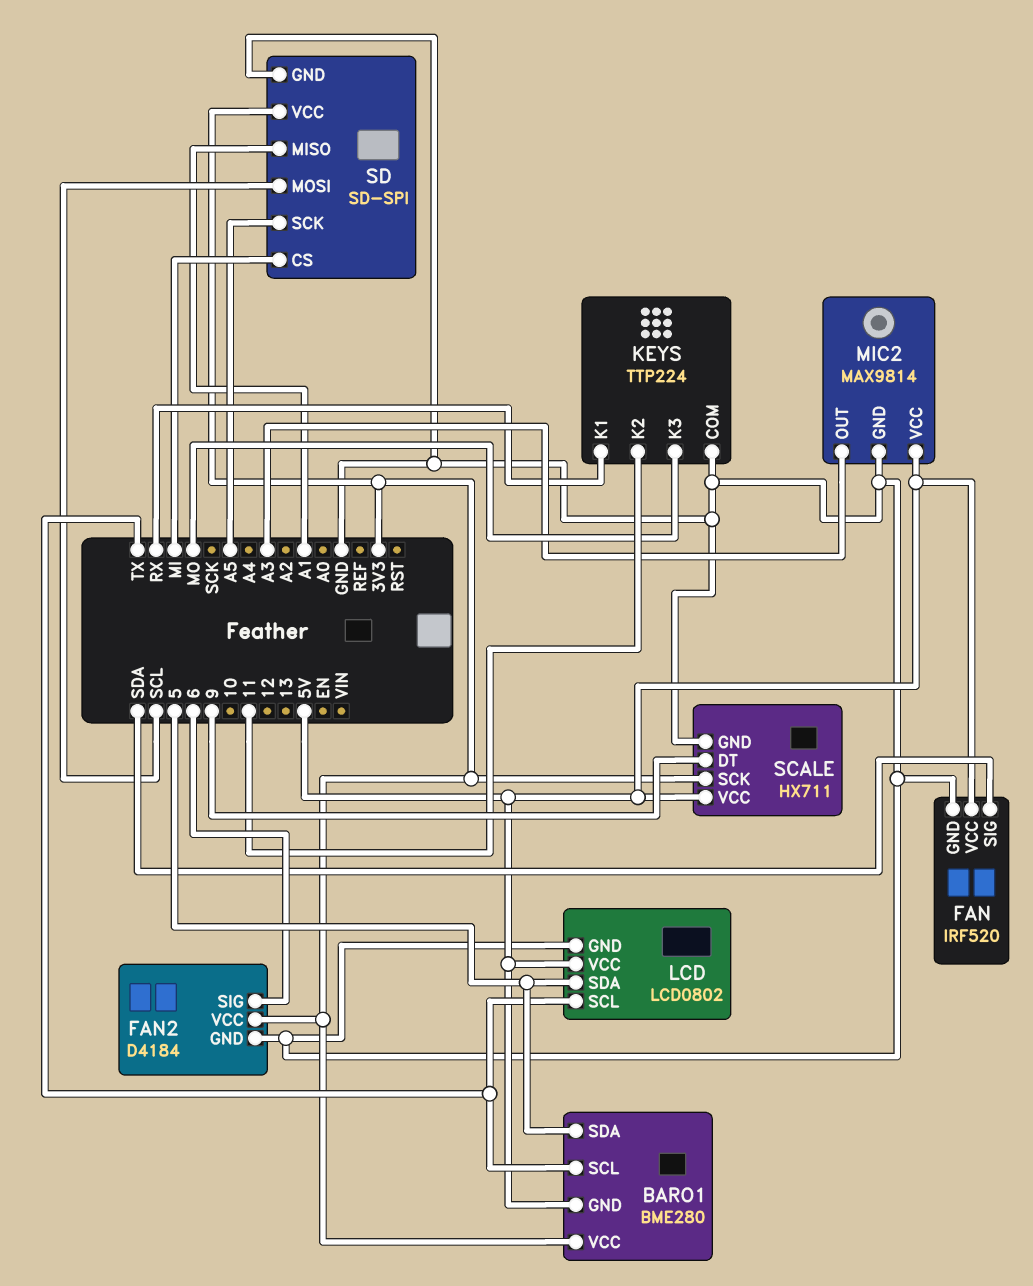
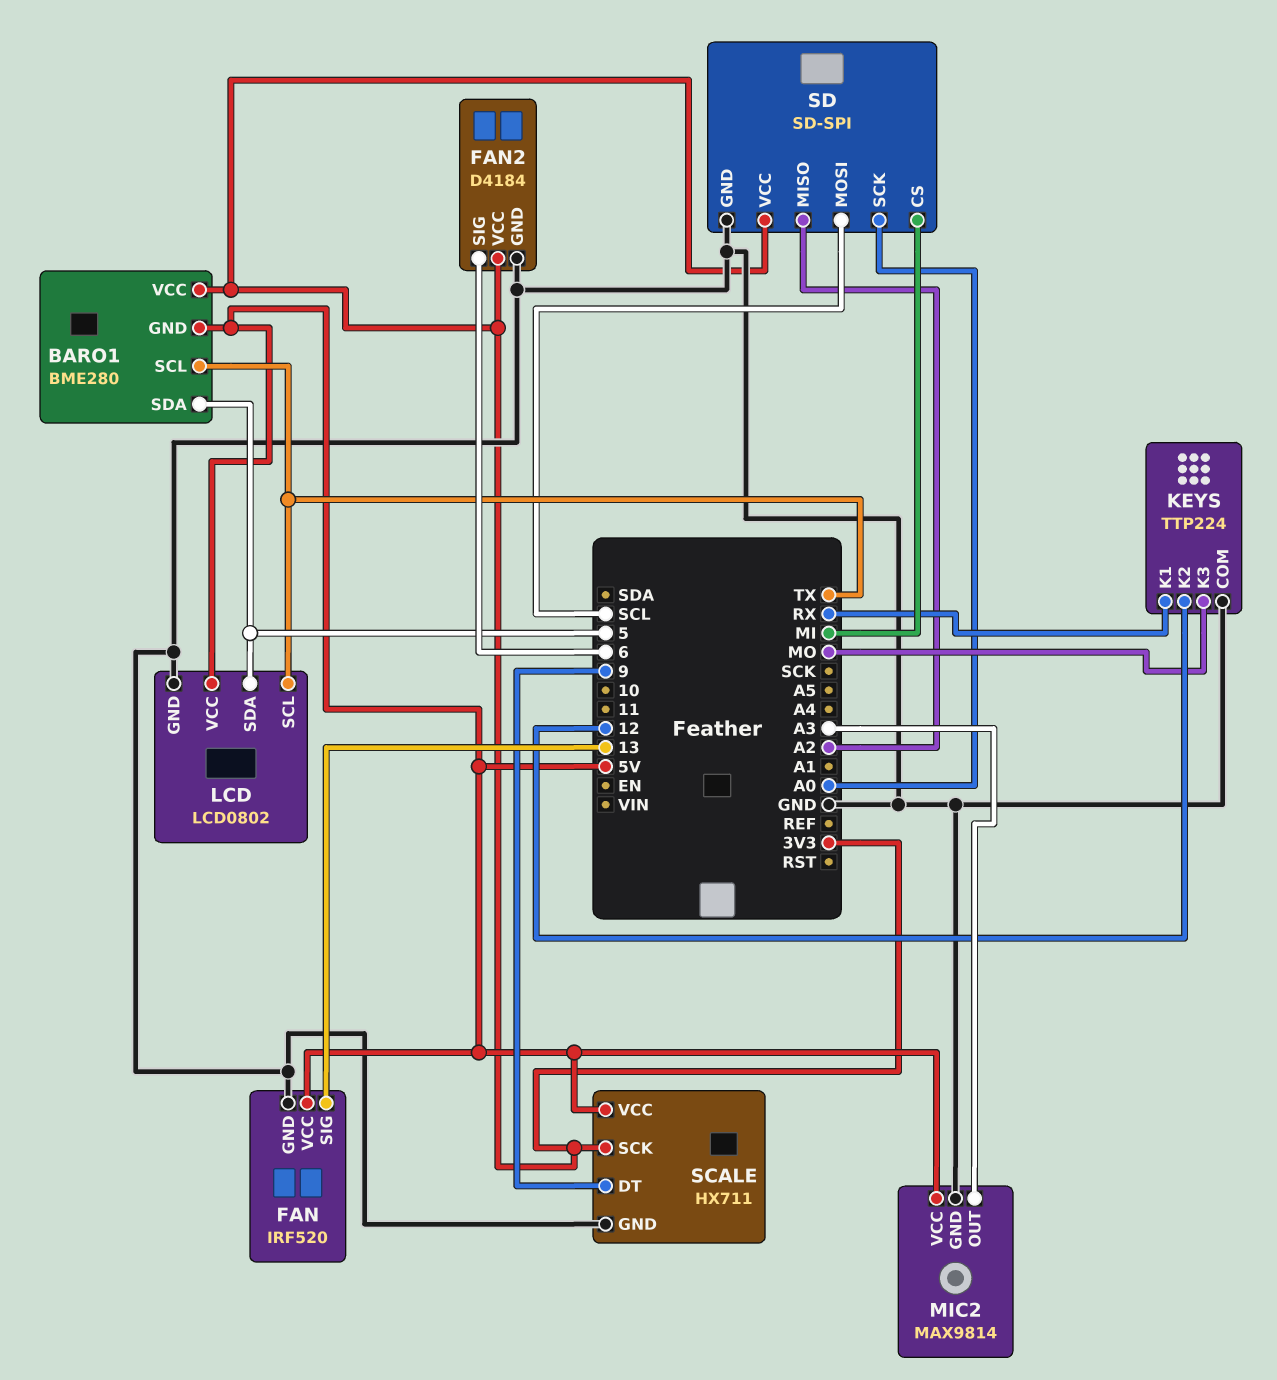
FAN pin SIG: SDA -> 13
KEYS pin K2: 11 -> 12
SD pin MISO: A1 -> A2
SD pin SCK: A5 -> A0

